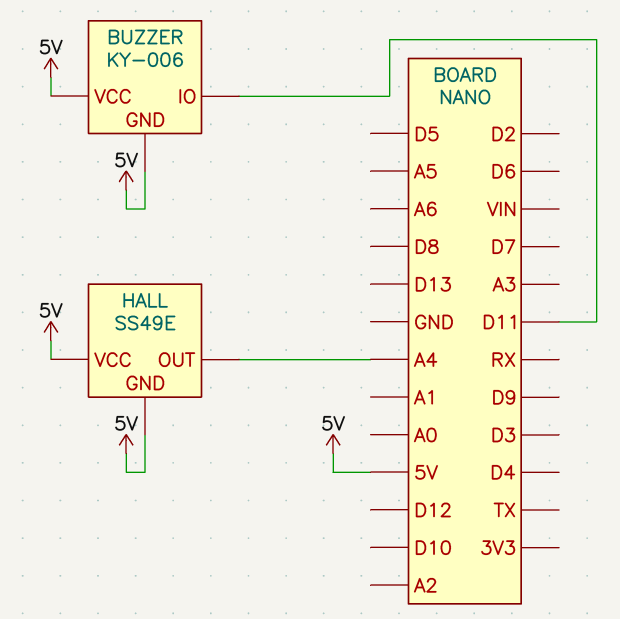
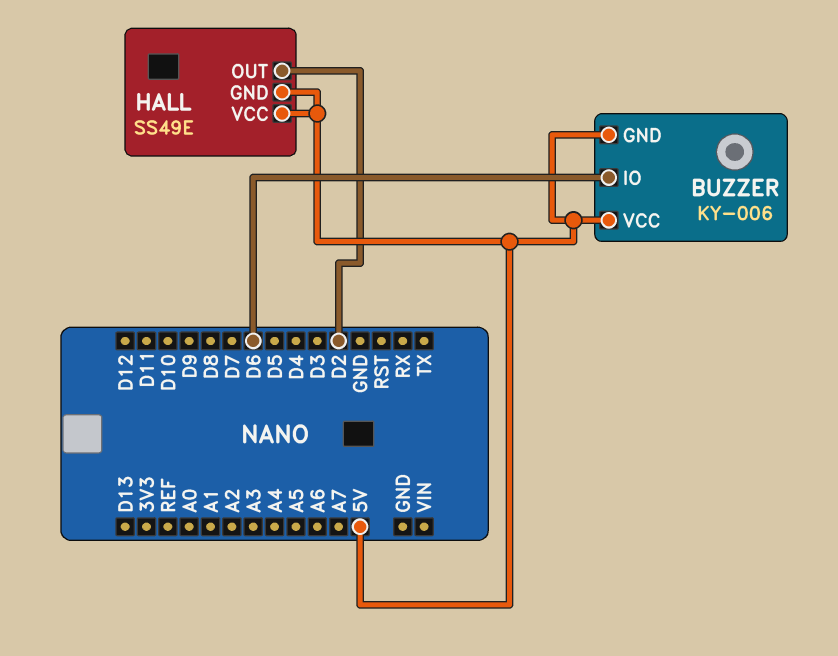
BUZZER pin IO: D11 -> D6
HALL pin OUT: A4 -> D2

